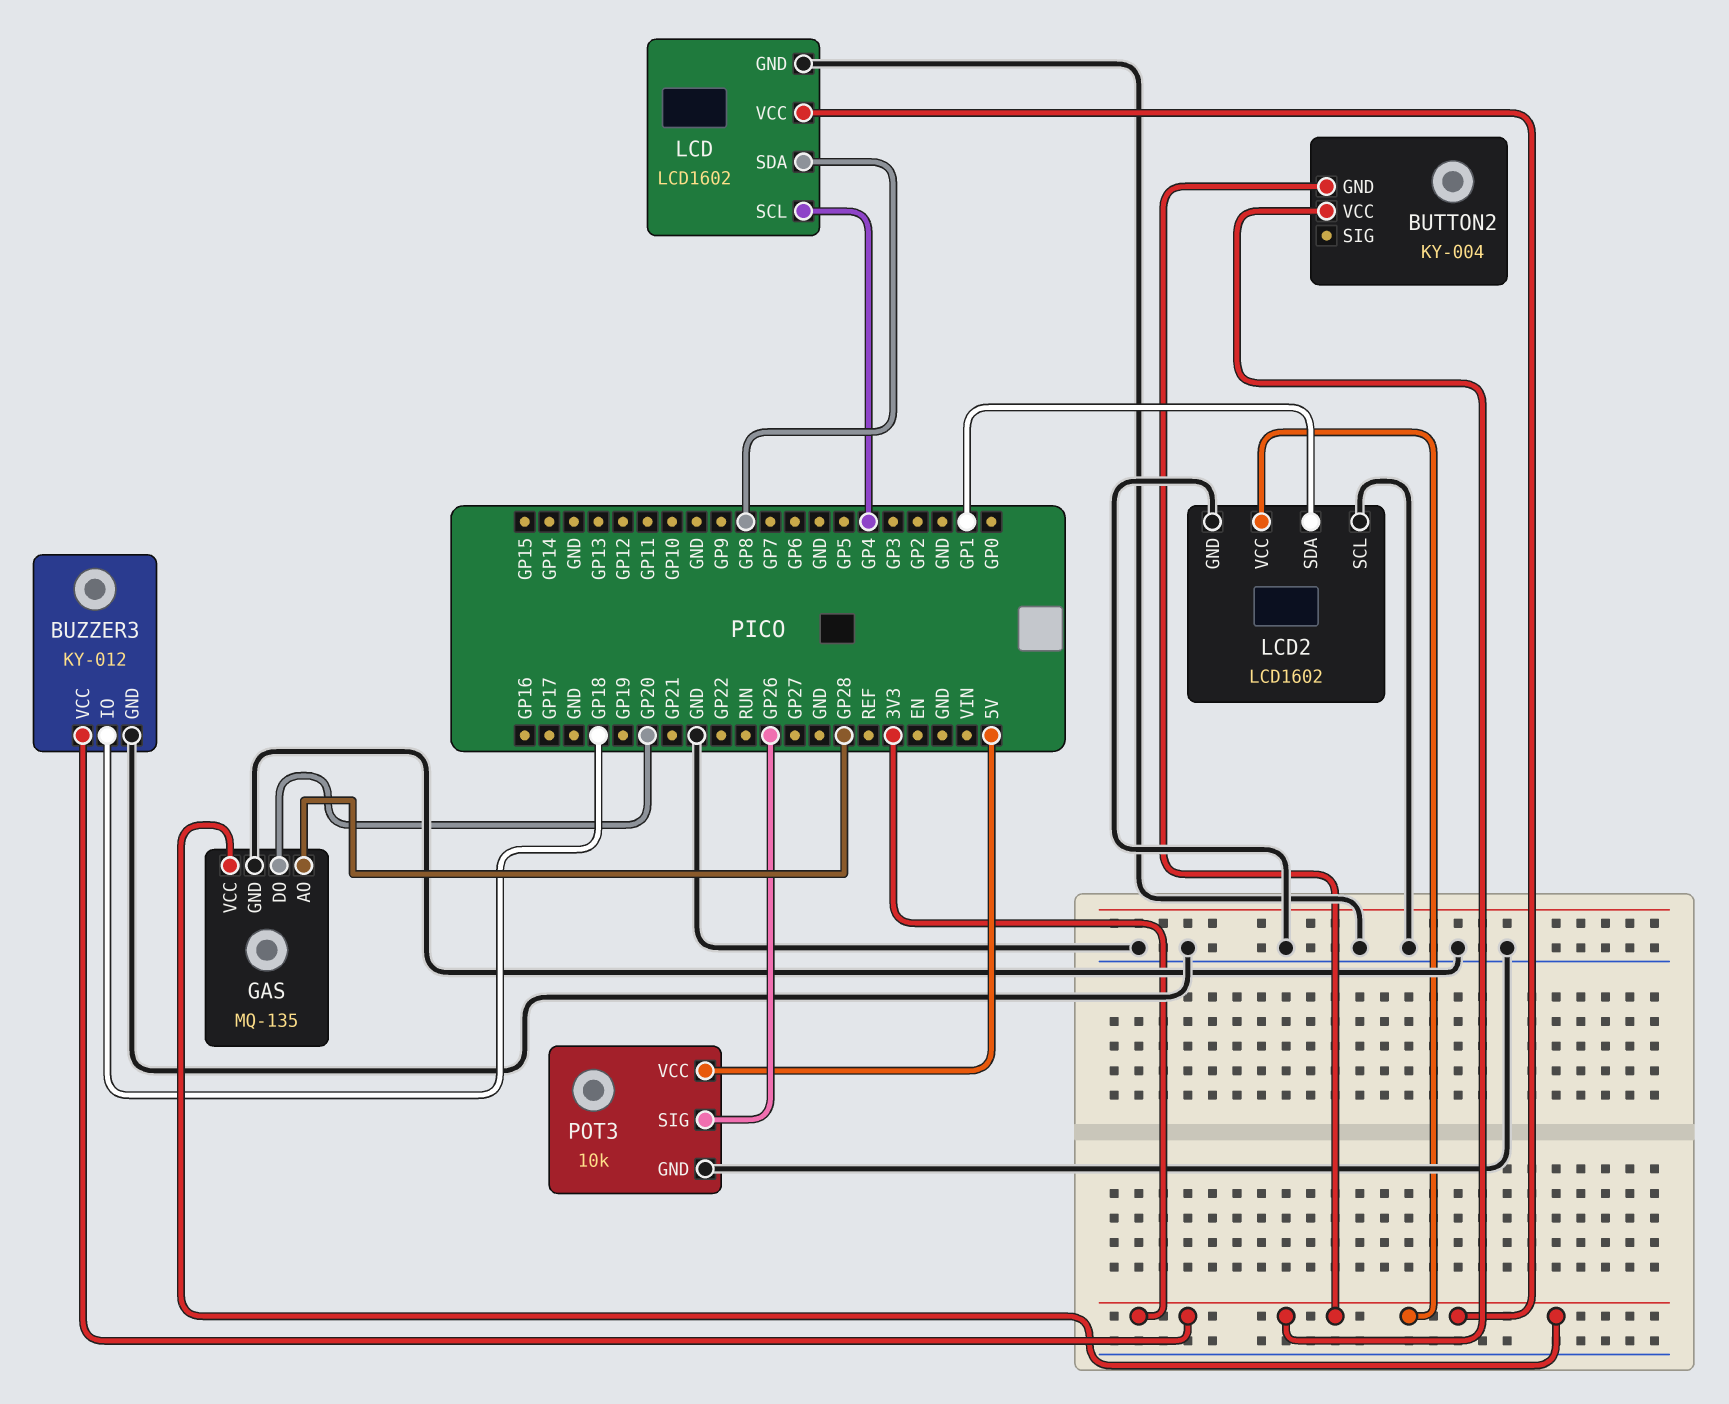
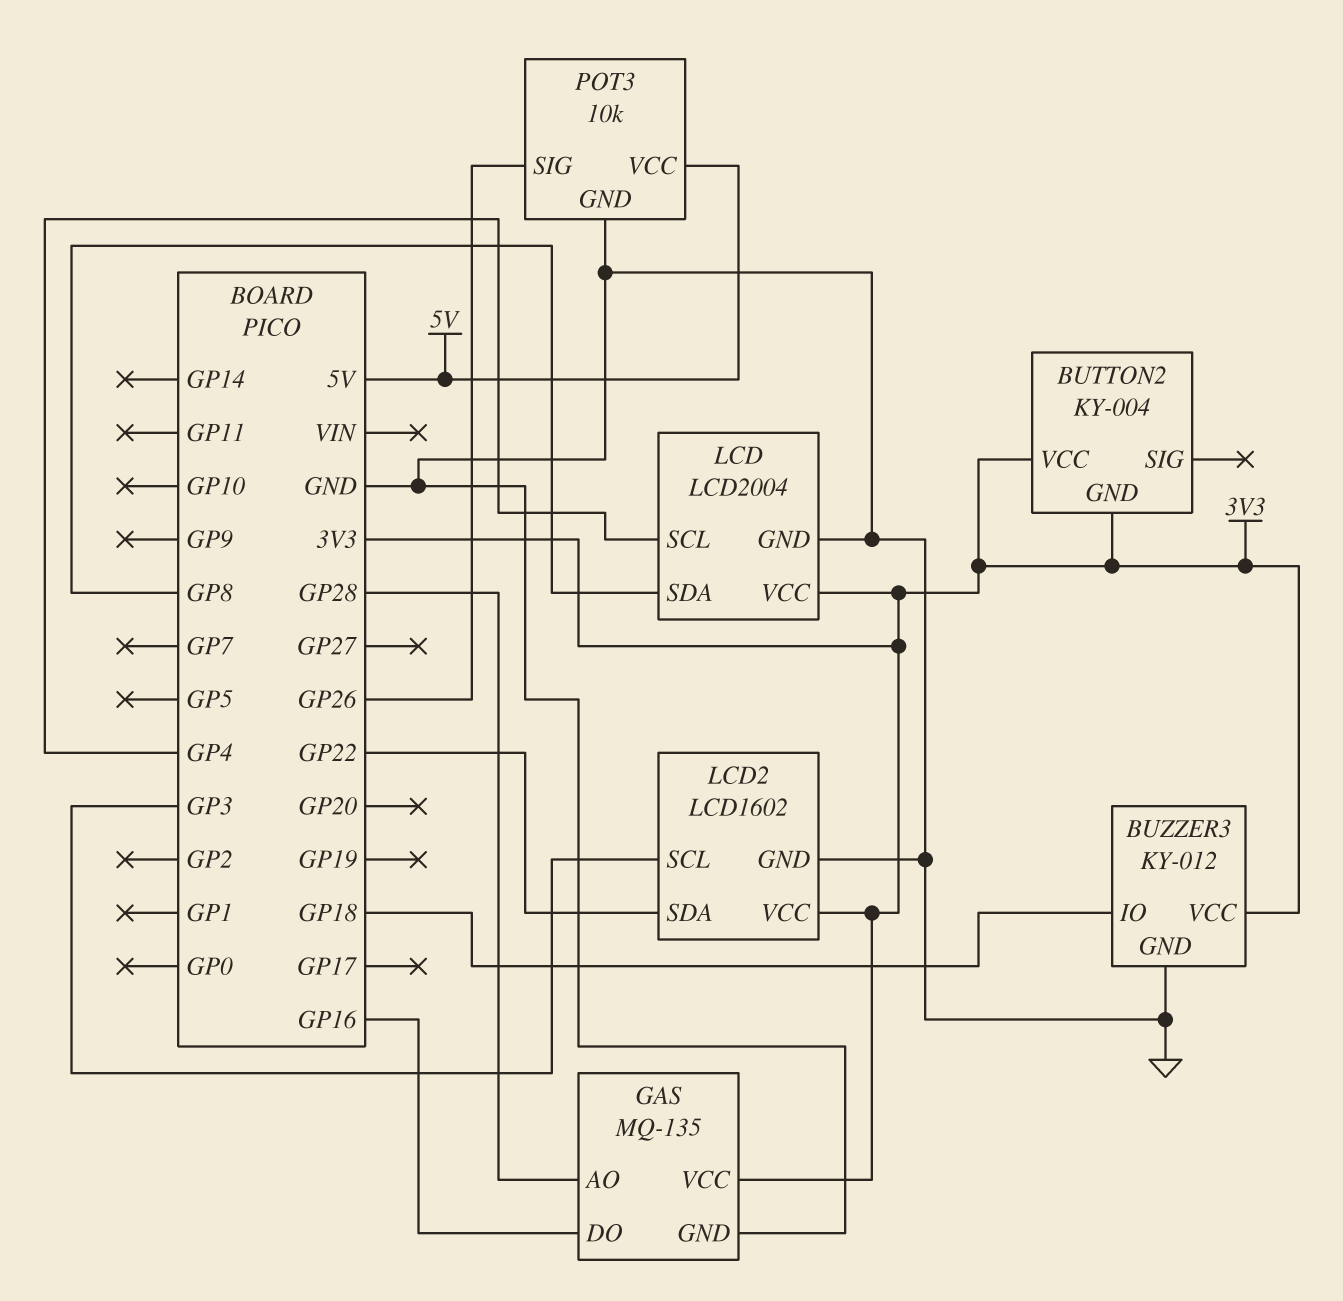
GAS pin DO: GP20 -> GP16
LCD: LCD1602 -> LCD2004
LCD2 pin SCL: GND -> GP3
LCD2 pin SDA: GP1 -> GP22

